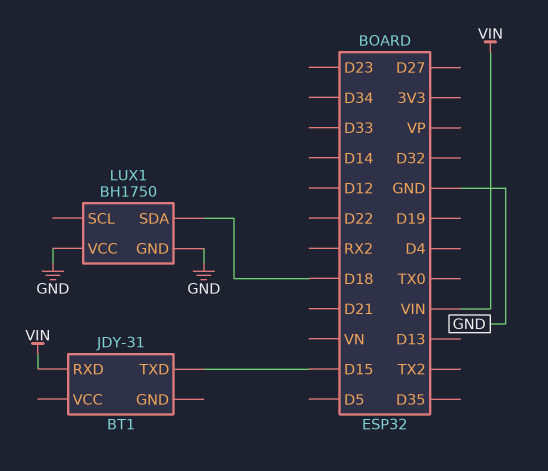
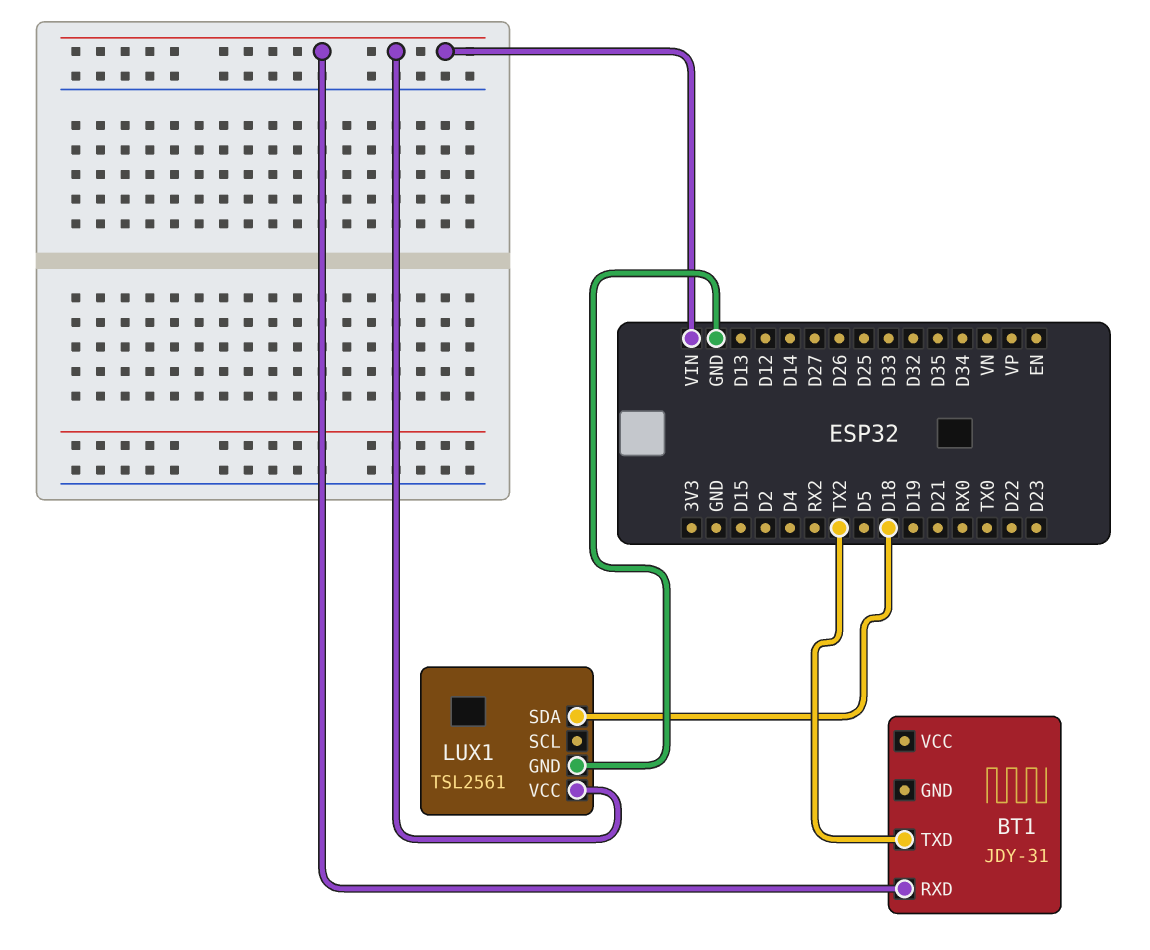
BT1 pin TXD: D15 -> TX2
LUX1: BH1750 -> TSL2561
LUX1 pin VCC: GND -> VIN

